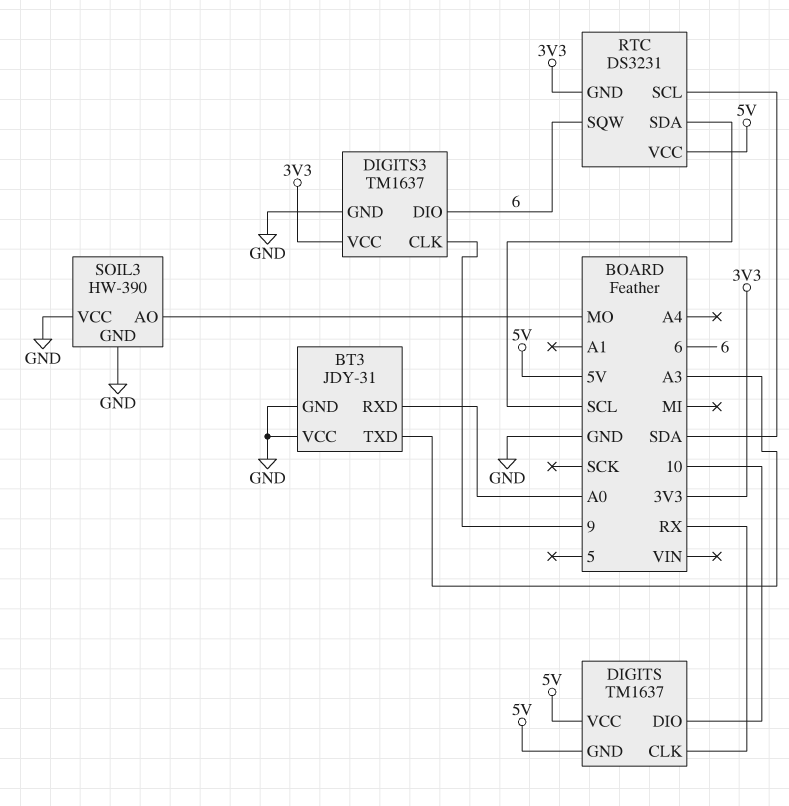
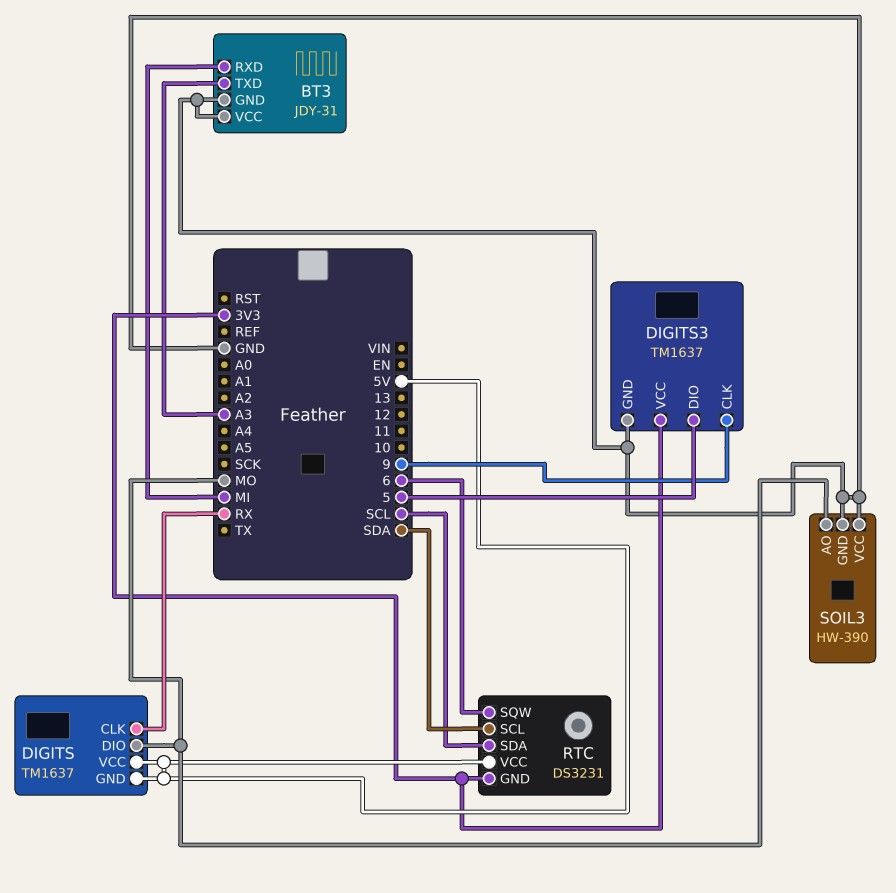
BT3 pin RXD: A0 -> MI
DIGITS pin DIO: 10 -> MO
DIGITS3 pin DIO: 6 -> 5

